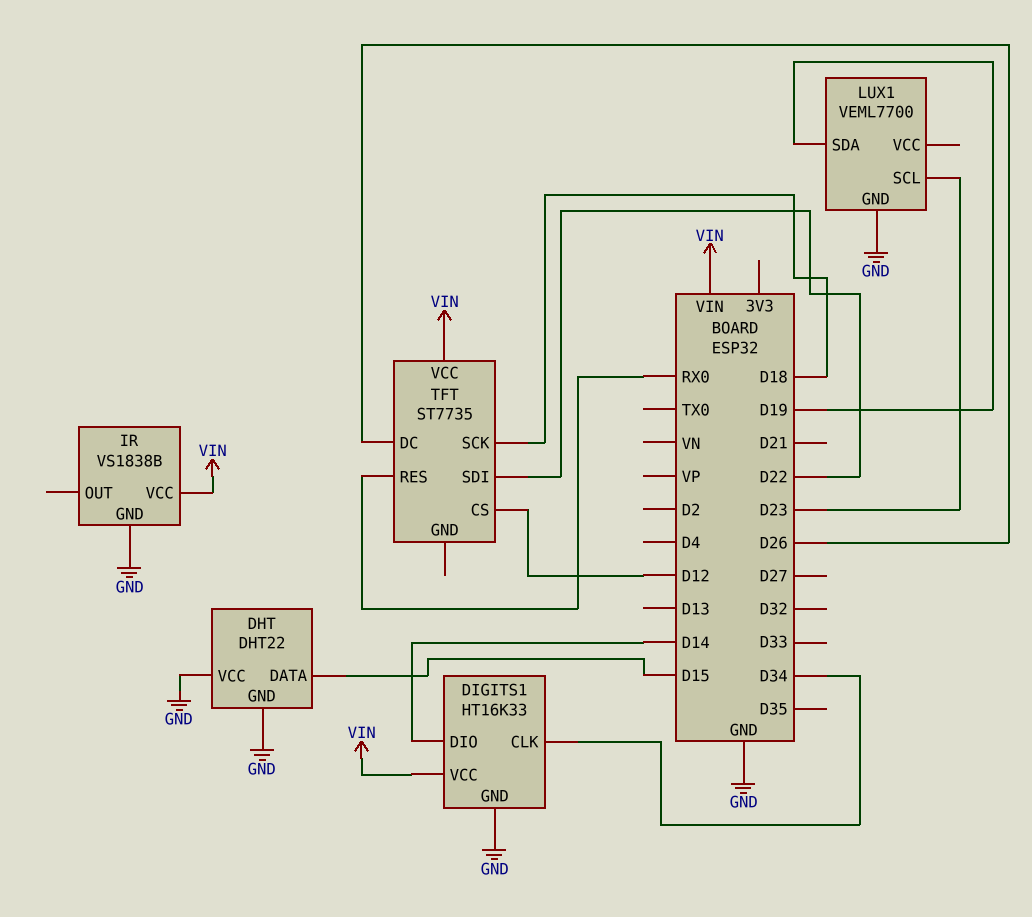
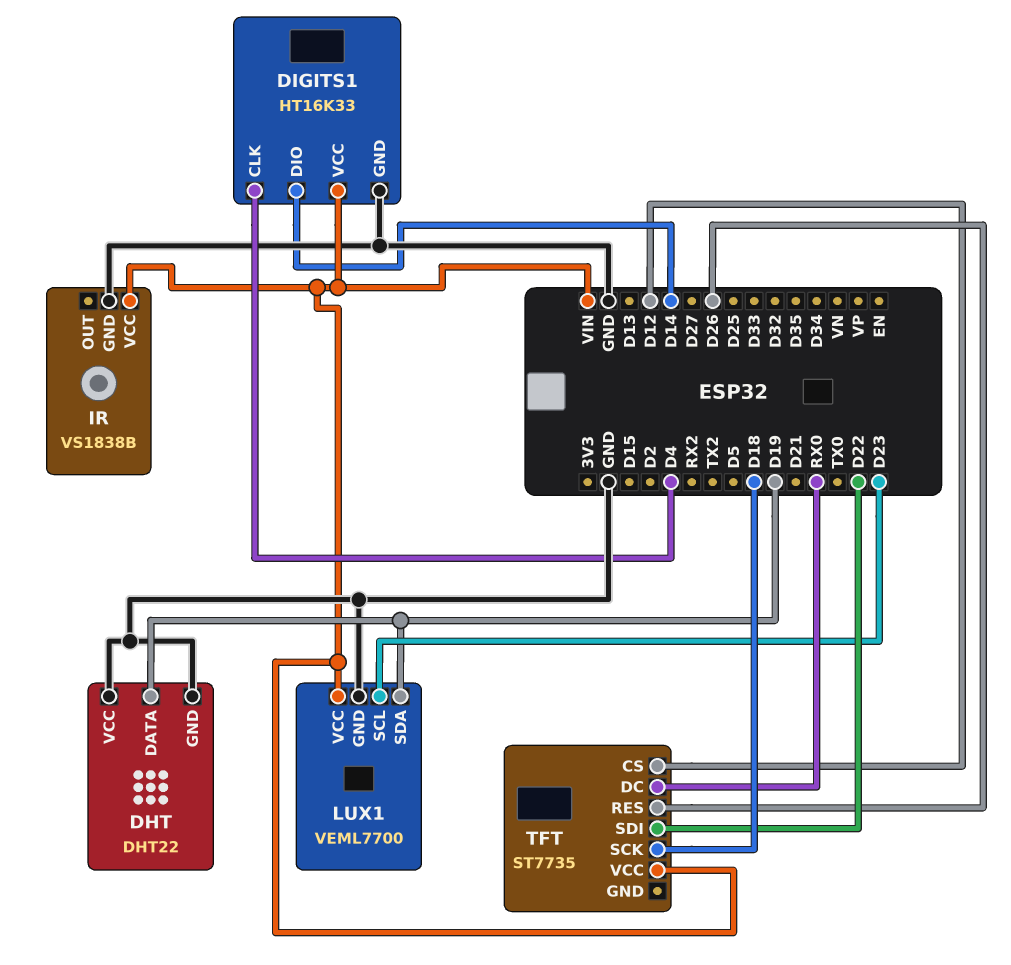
DHT pin DATA: D15 -> D19
DIGITS1 pin CLK: D34 -> D4
LUX1 pin VCC: none -> VIN
TFT pin DC: D26 -> RX0
TFT pin RES: RX0 -> D26

